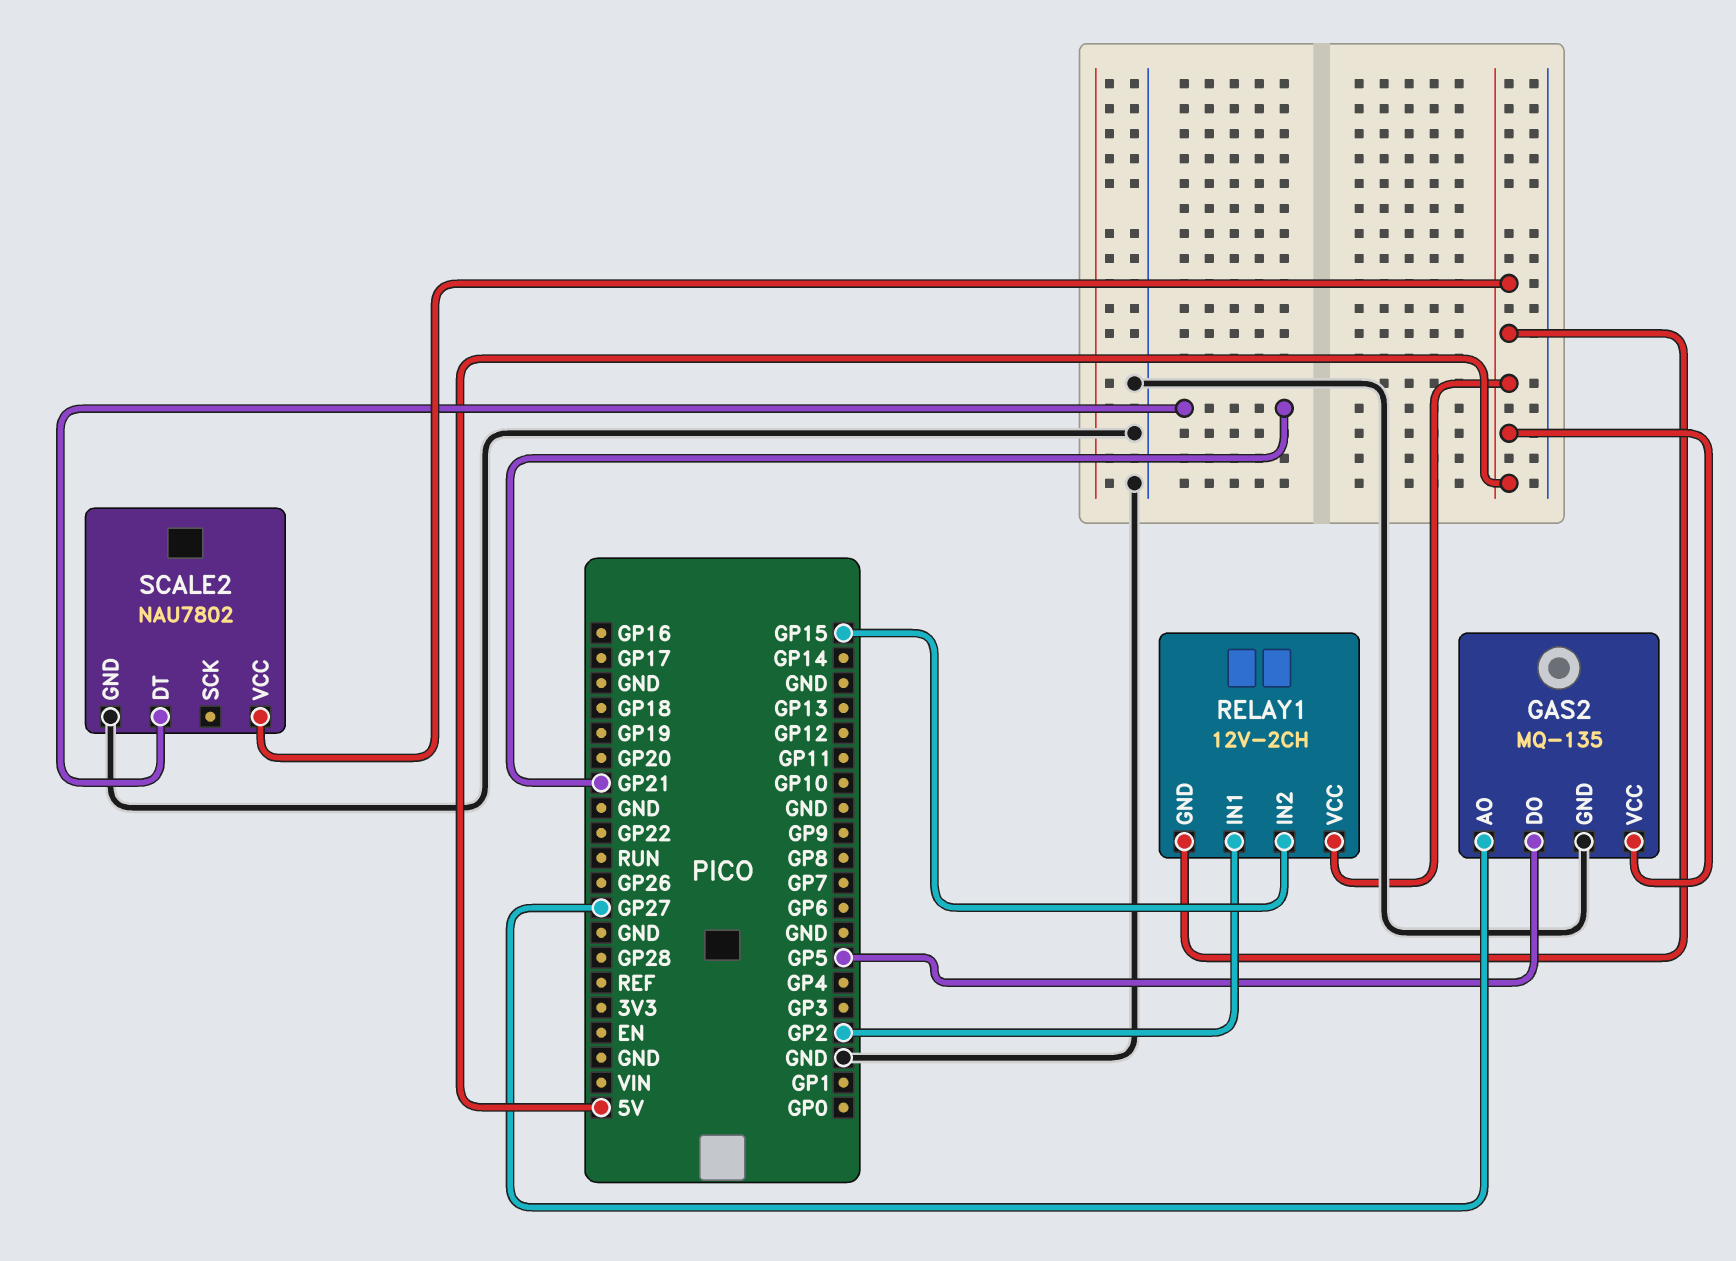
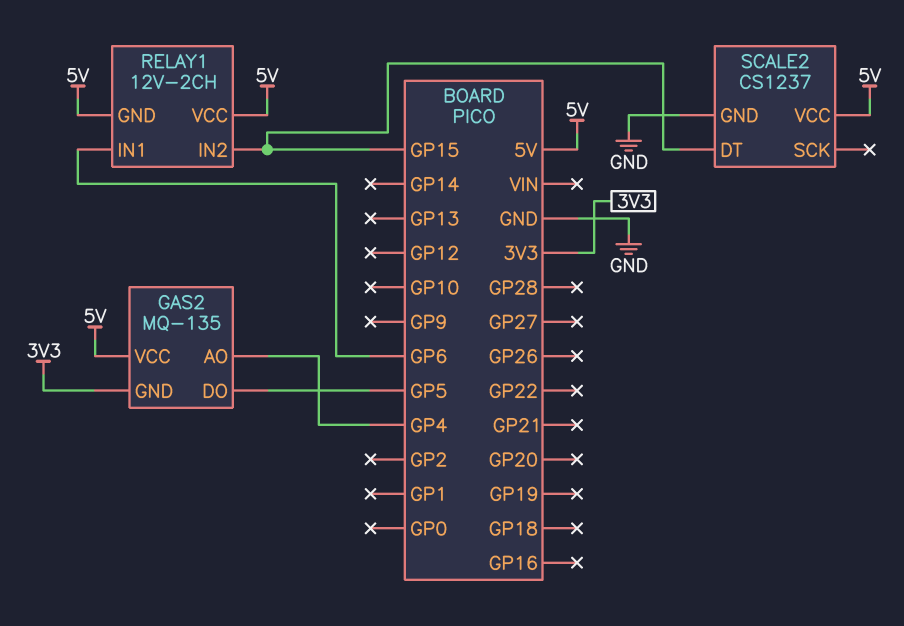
GAS2 pin AO: GP27 -> GP4
GAS2 pin GND: GND -> 3V3
RELAY1 pin IN1: GP2 -> GP6
SCALE2: NAU7802 -> CS1237
SCALE2 pin DT: GP21 -> GP15

